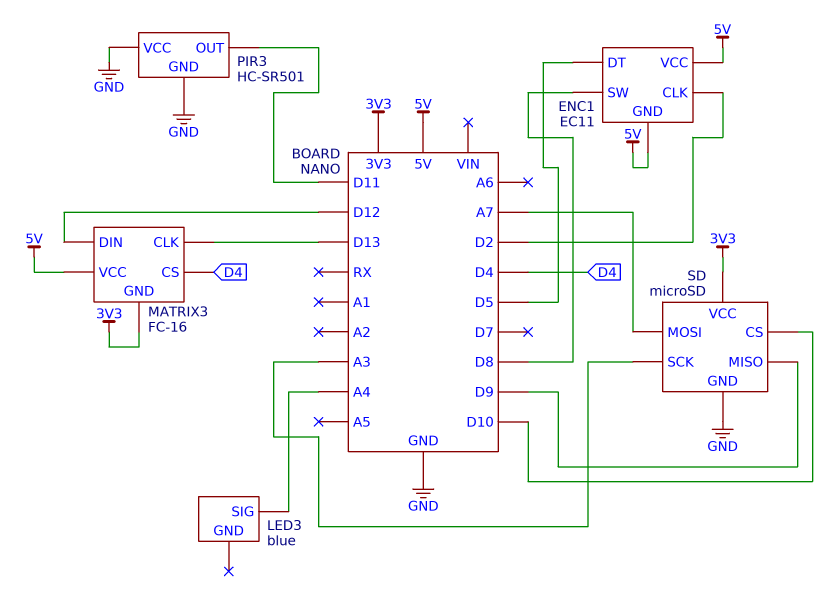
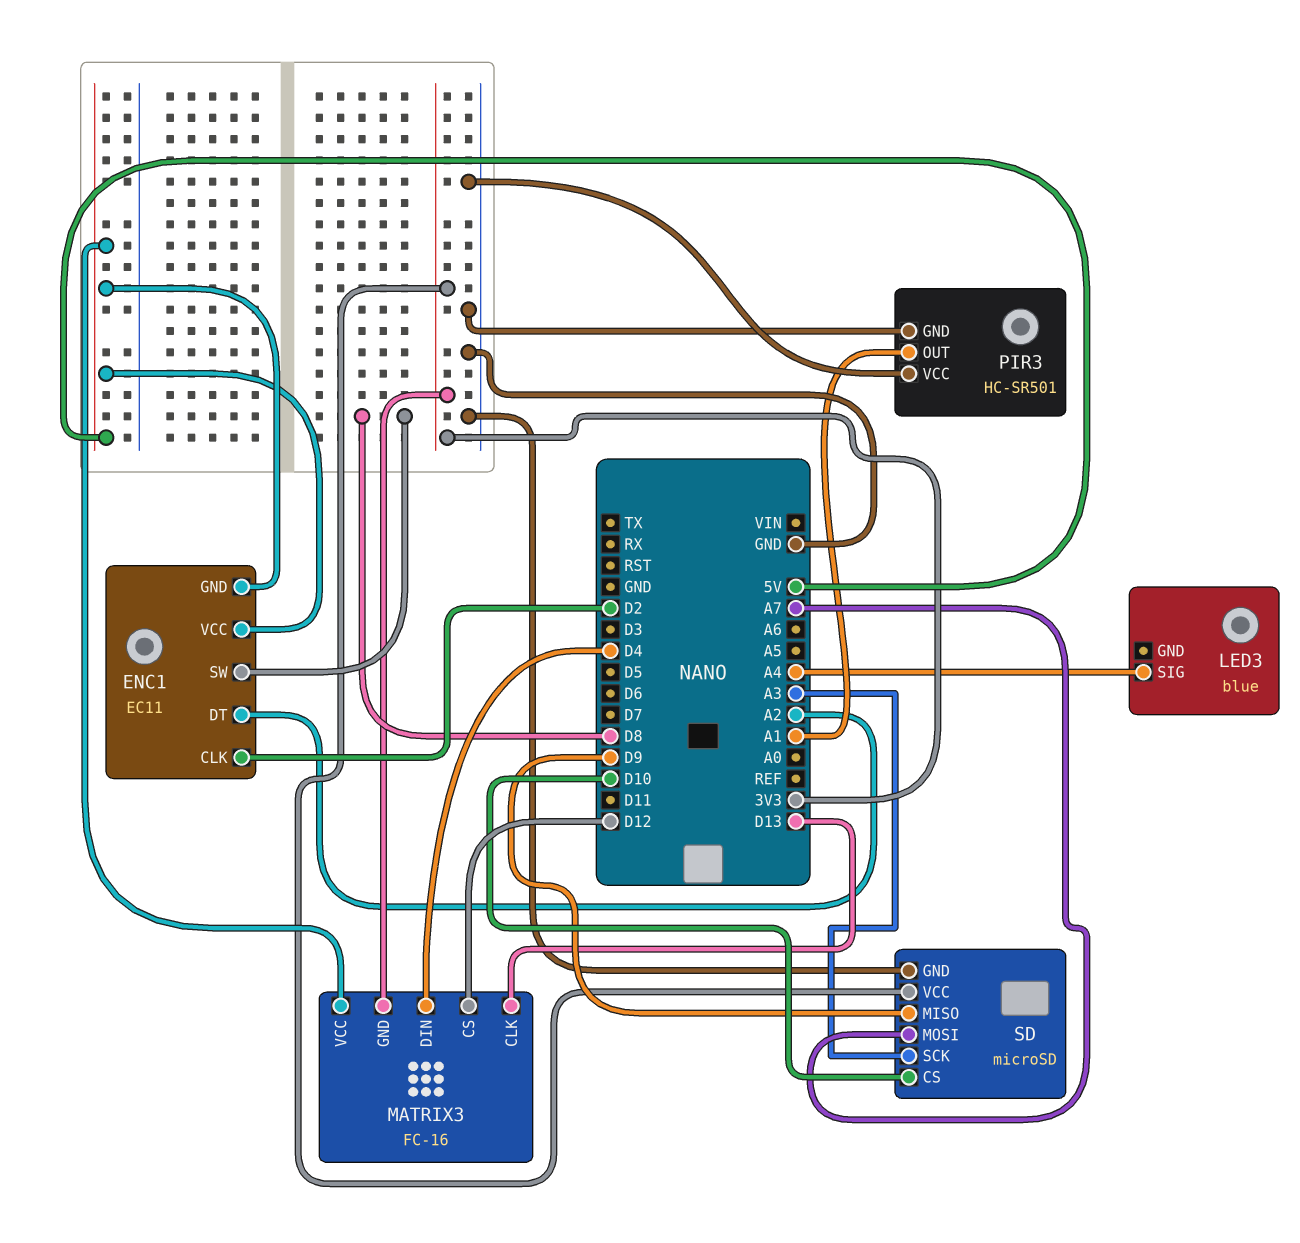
ENC1 pin DT: D5 -> A2
MATRIX3 pin CS: D4 -> D12
MATRIX3 pin DIN: D12 -> D4
PIR3 pin OUT: D11 -> A1

